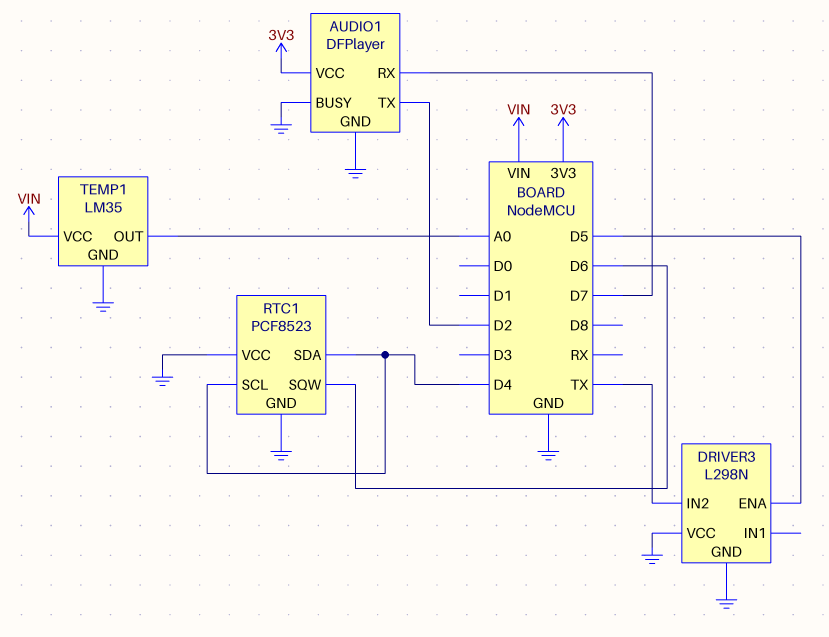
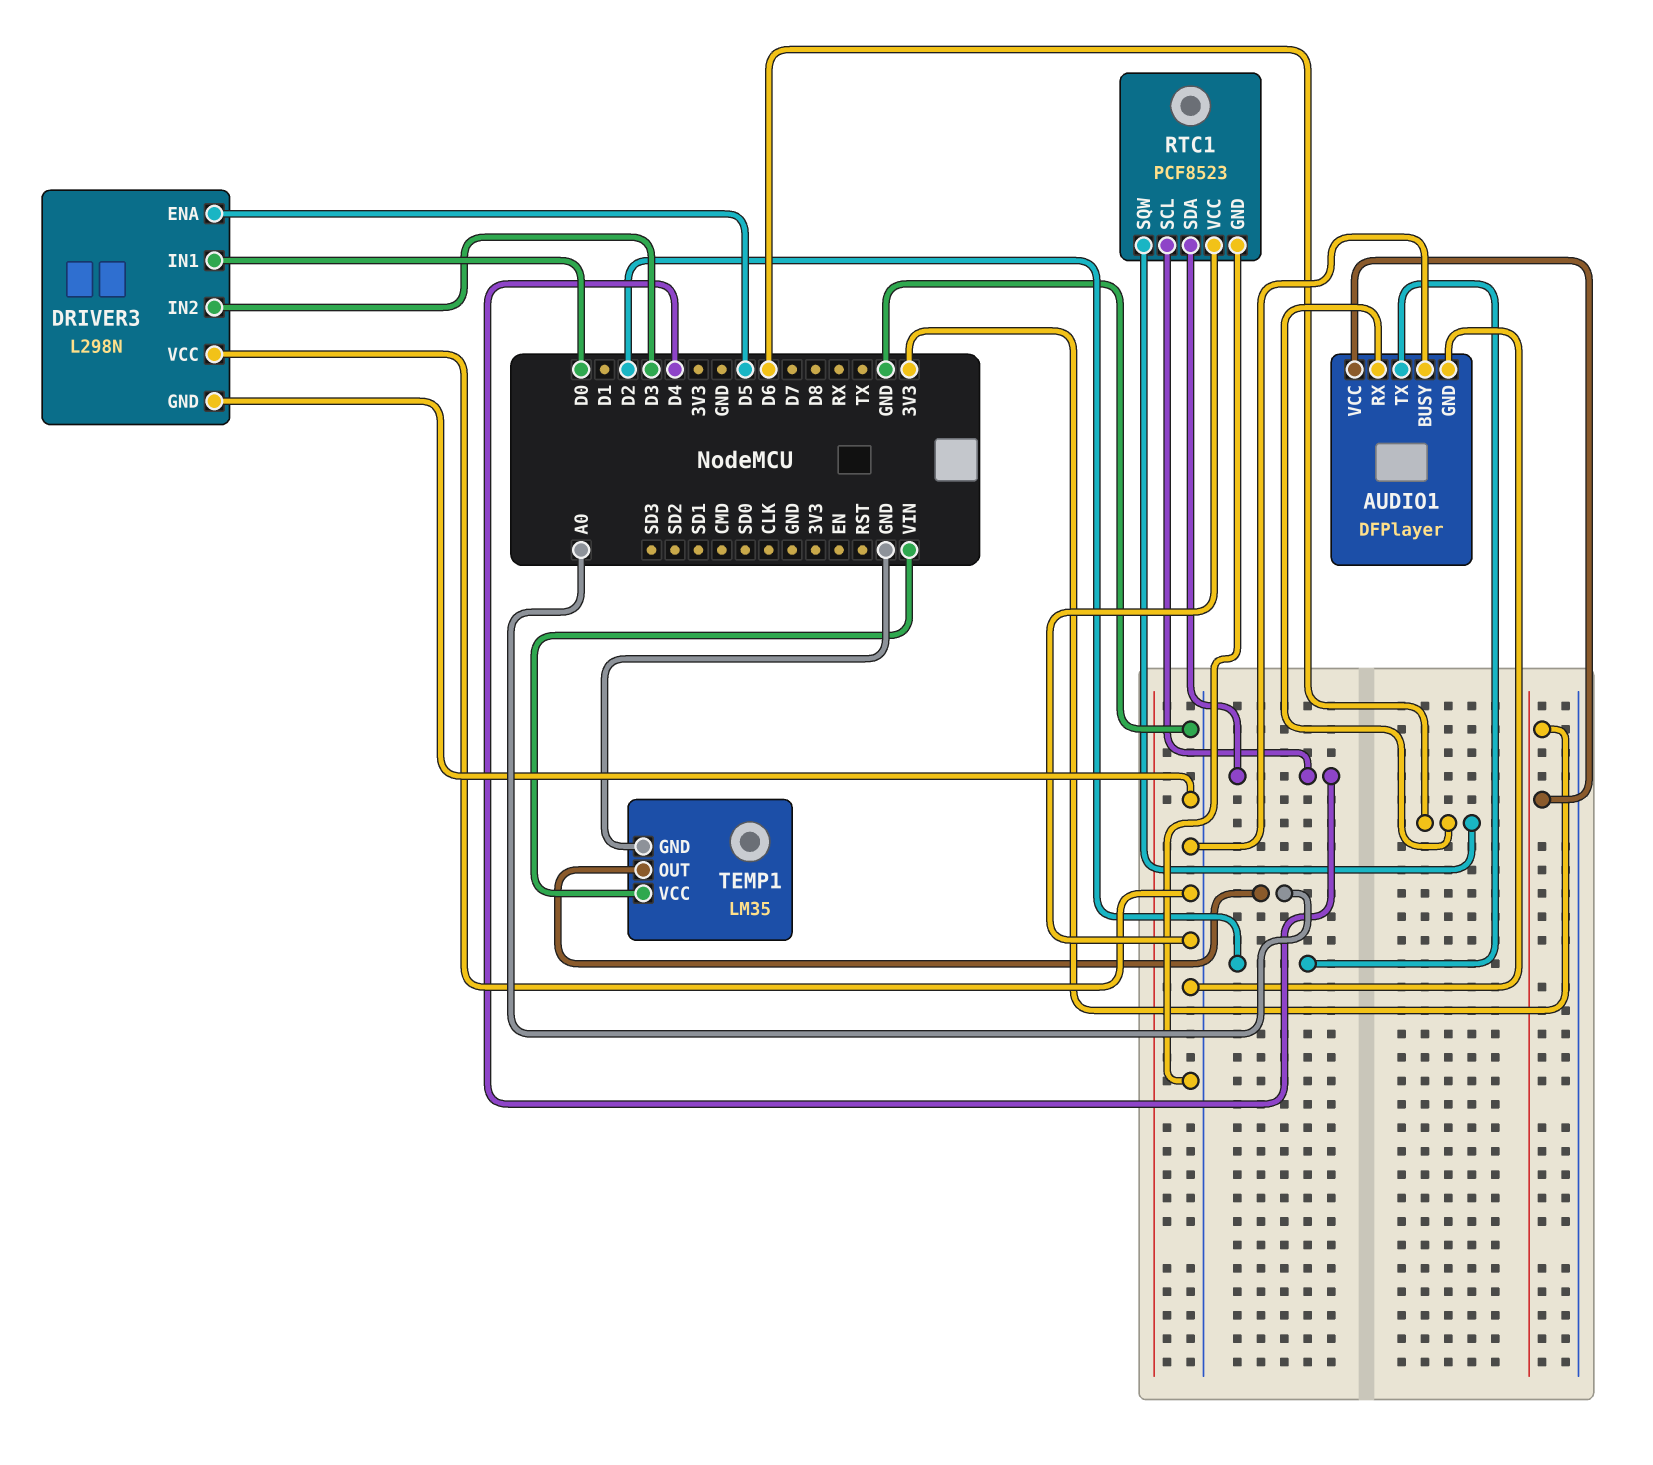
AUDIO1 pin RX: D7 -> D6
DRIVER3 pin IN1: none -> D0
DRIVER3 pin IN2: TX -> D3

